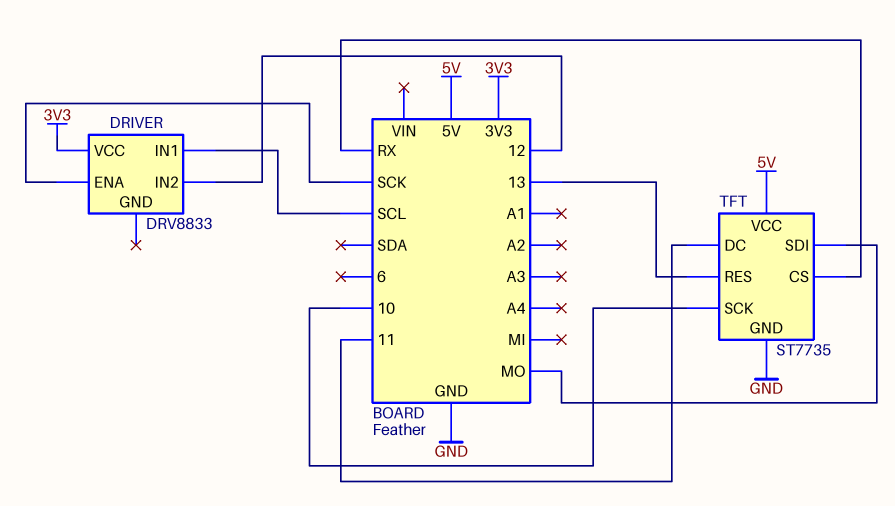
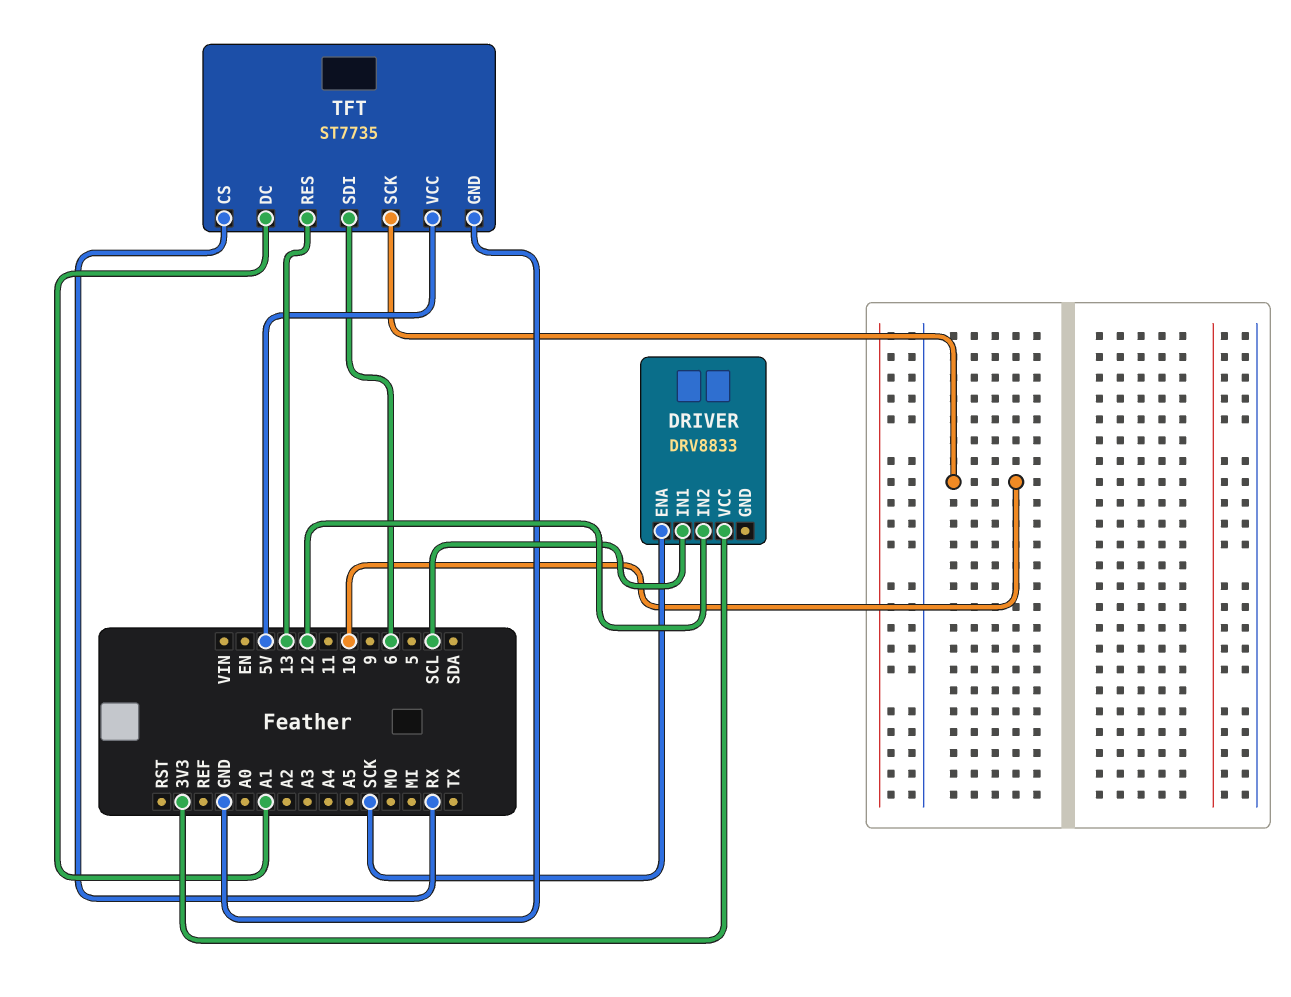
TFT pin DC: 11 -> A1
TFT pin SDI: MO -> 6

